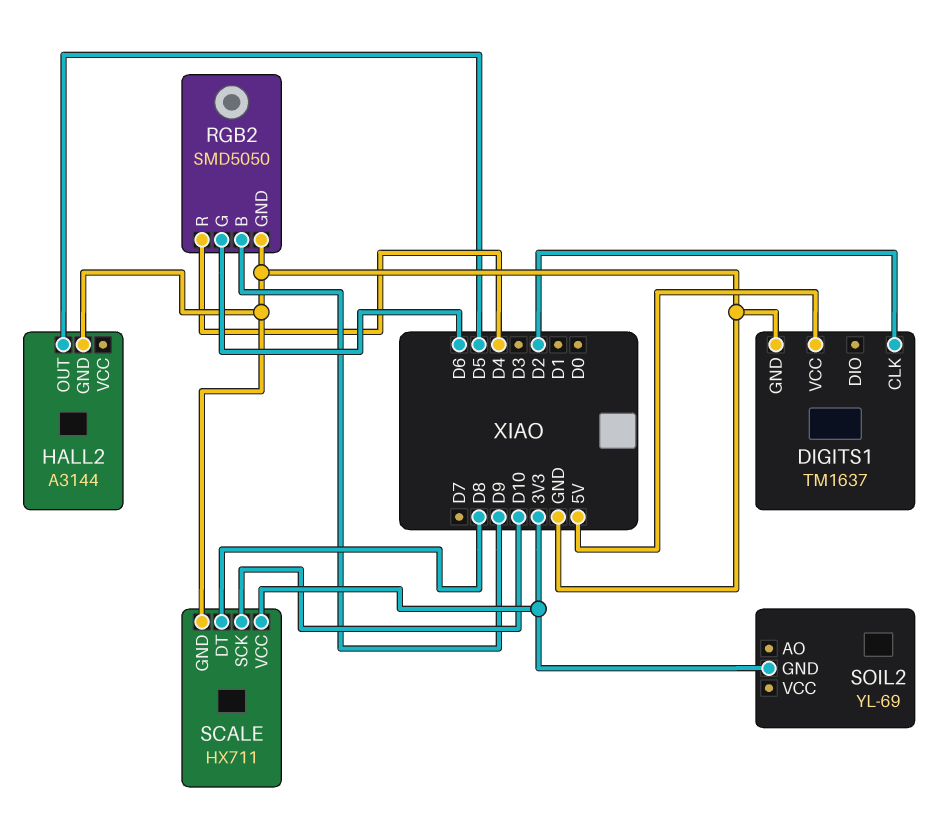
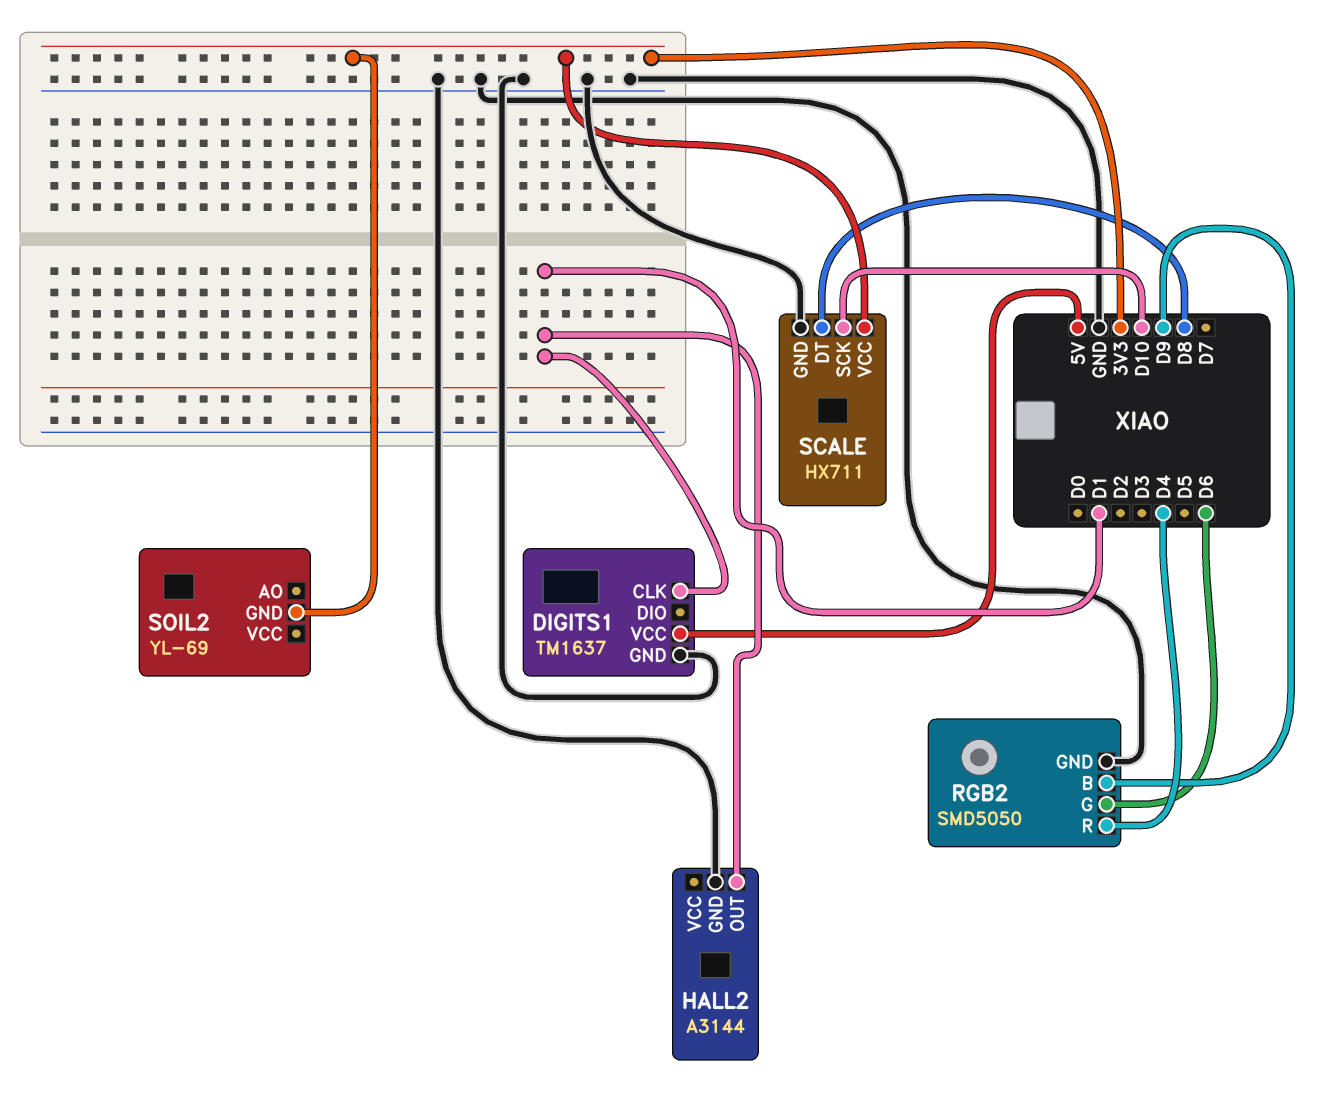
DIGITS1 pin CLK: D2 -> D1
HALL2 pin OUT: D5 -> D1

